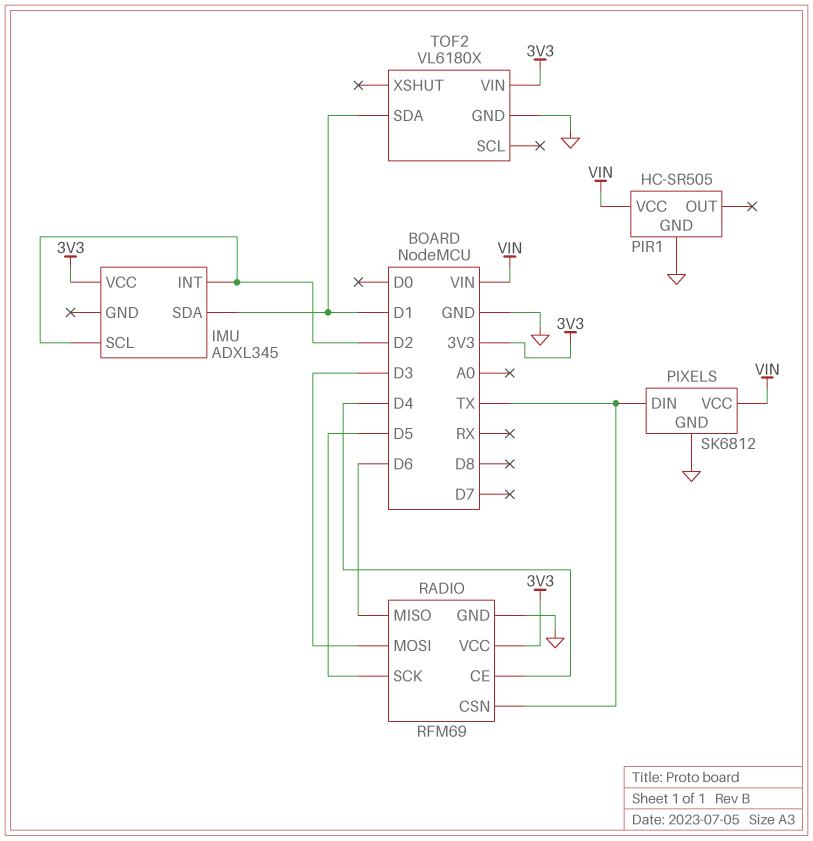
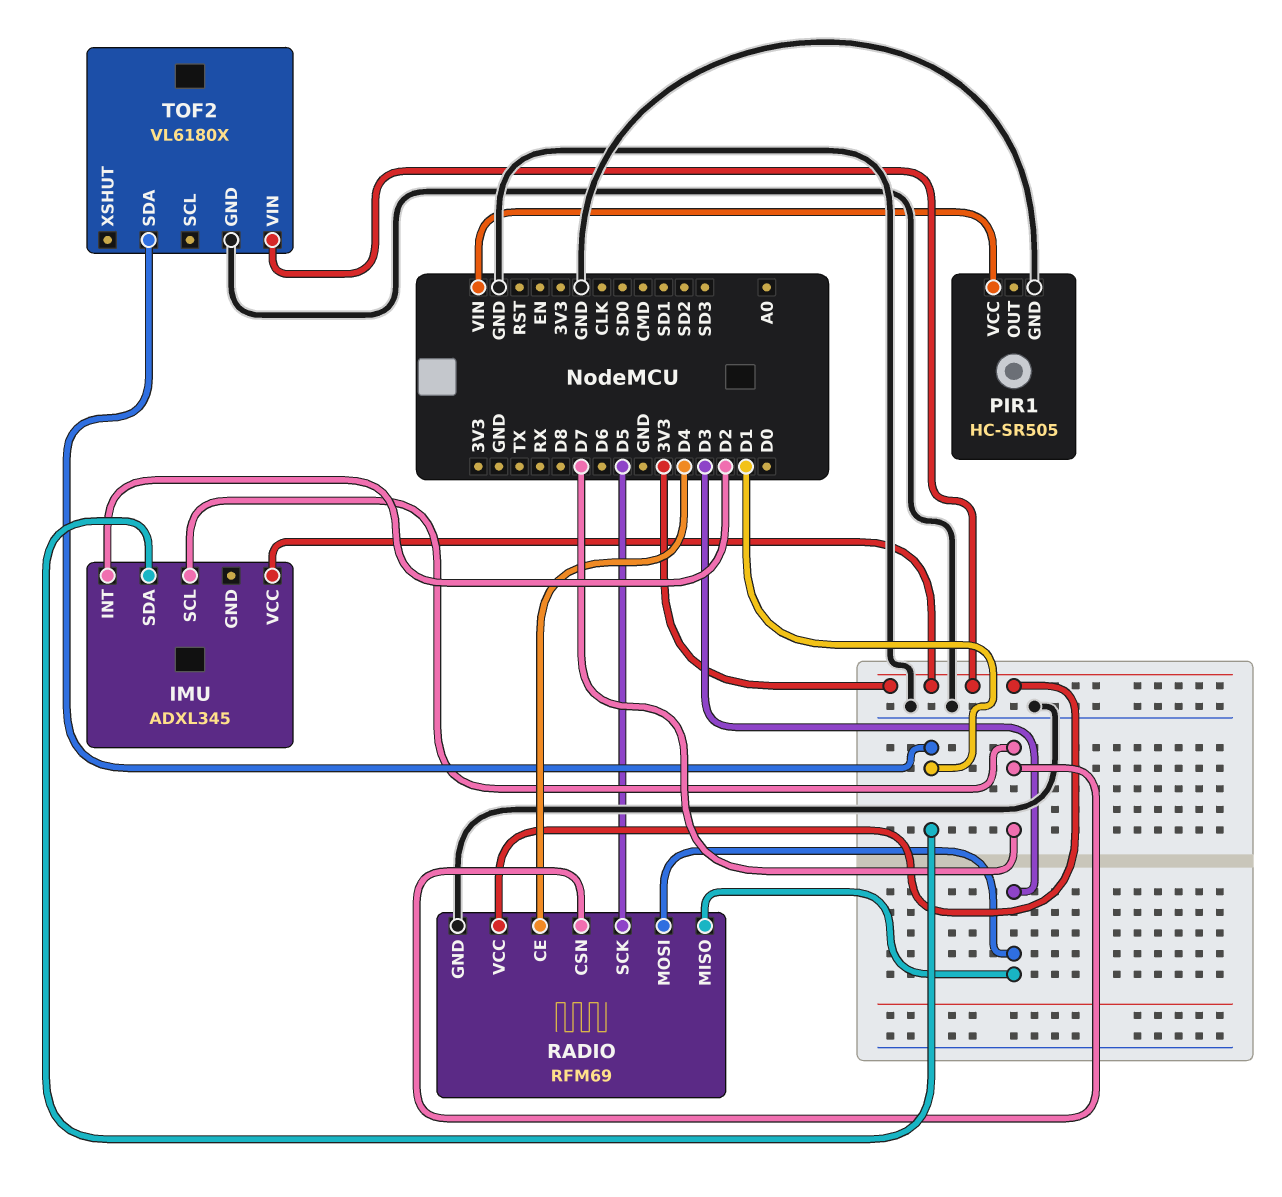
IMU pin SCL: D2 -> D7
PIXELS: SK6812 -> none
PIXELS pin DIN: TX -> none
PIXELS pin GND: GND -> none
PIXELS pin VCC: VIN -> none
RADIO pin CSN: TX -> D7
RADIO pin MISO: D6 -> D3

